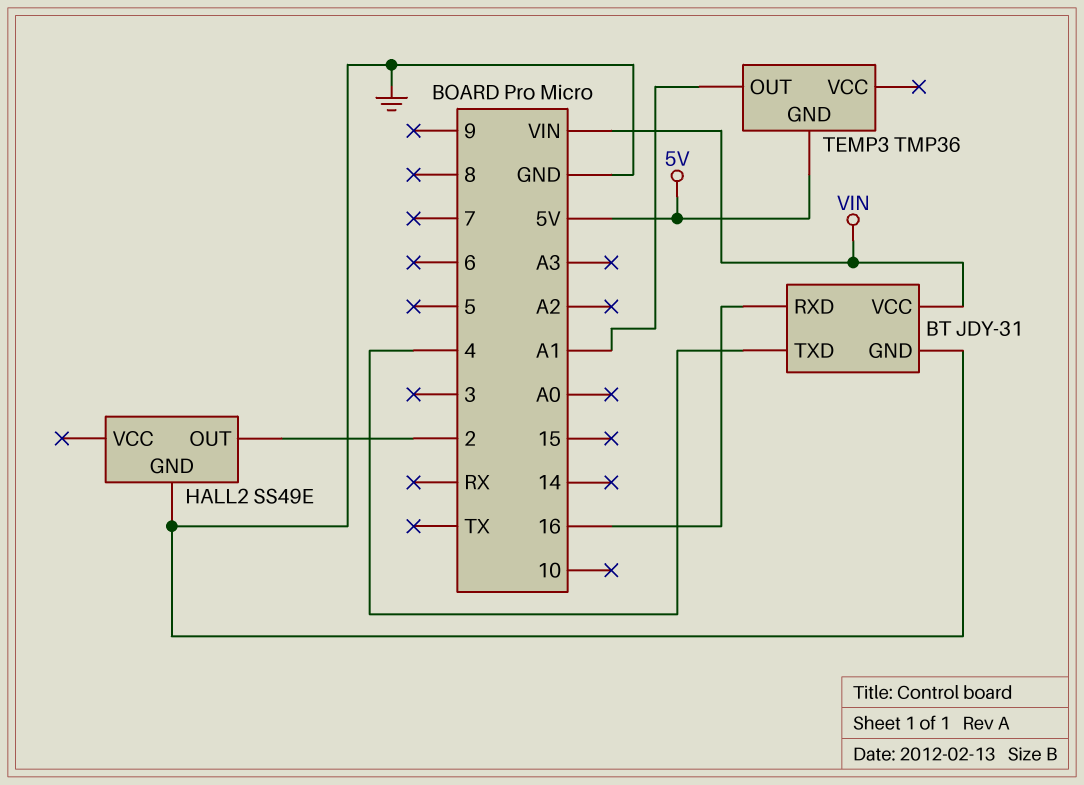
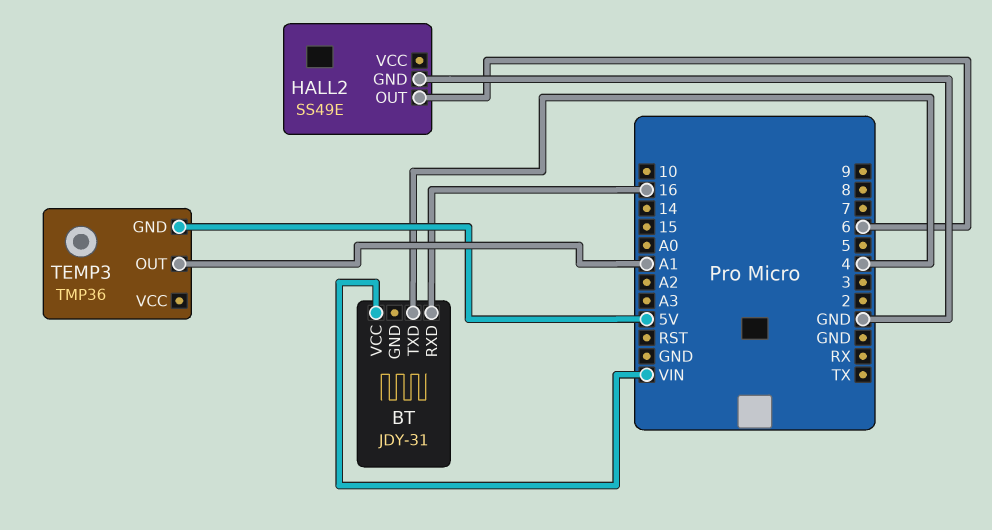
BT pin GND: GND -> none
HALL2 pin OUT: 2 -> 6

